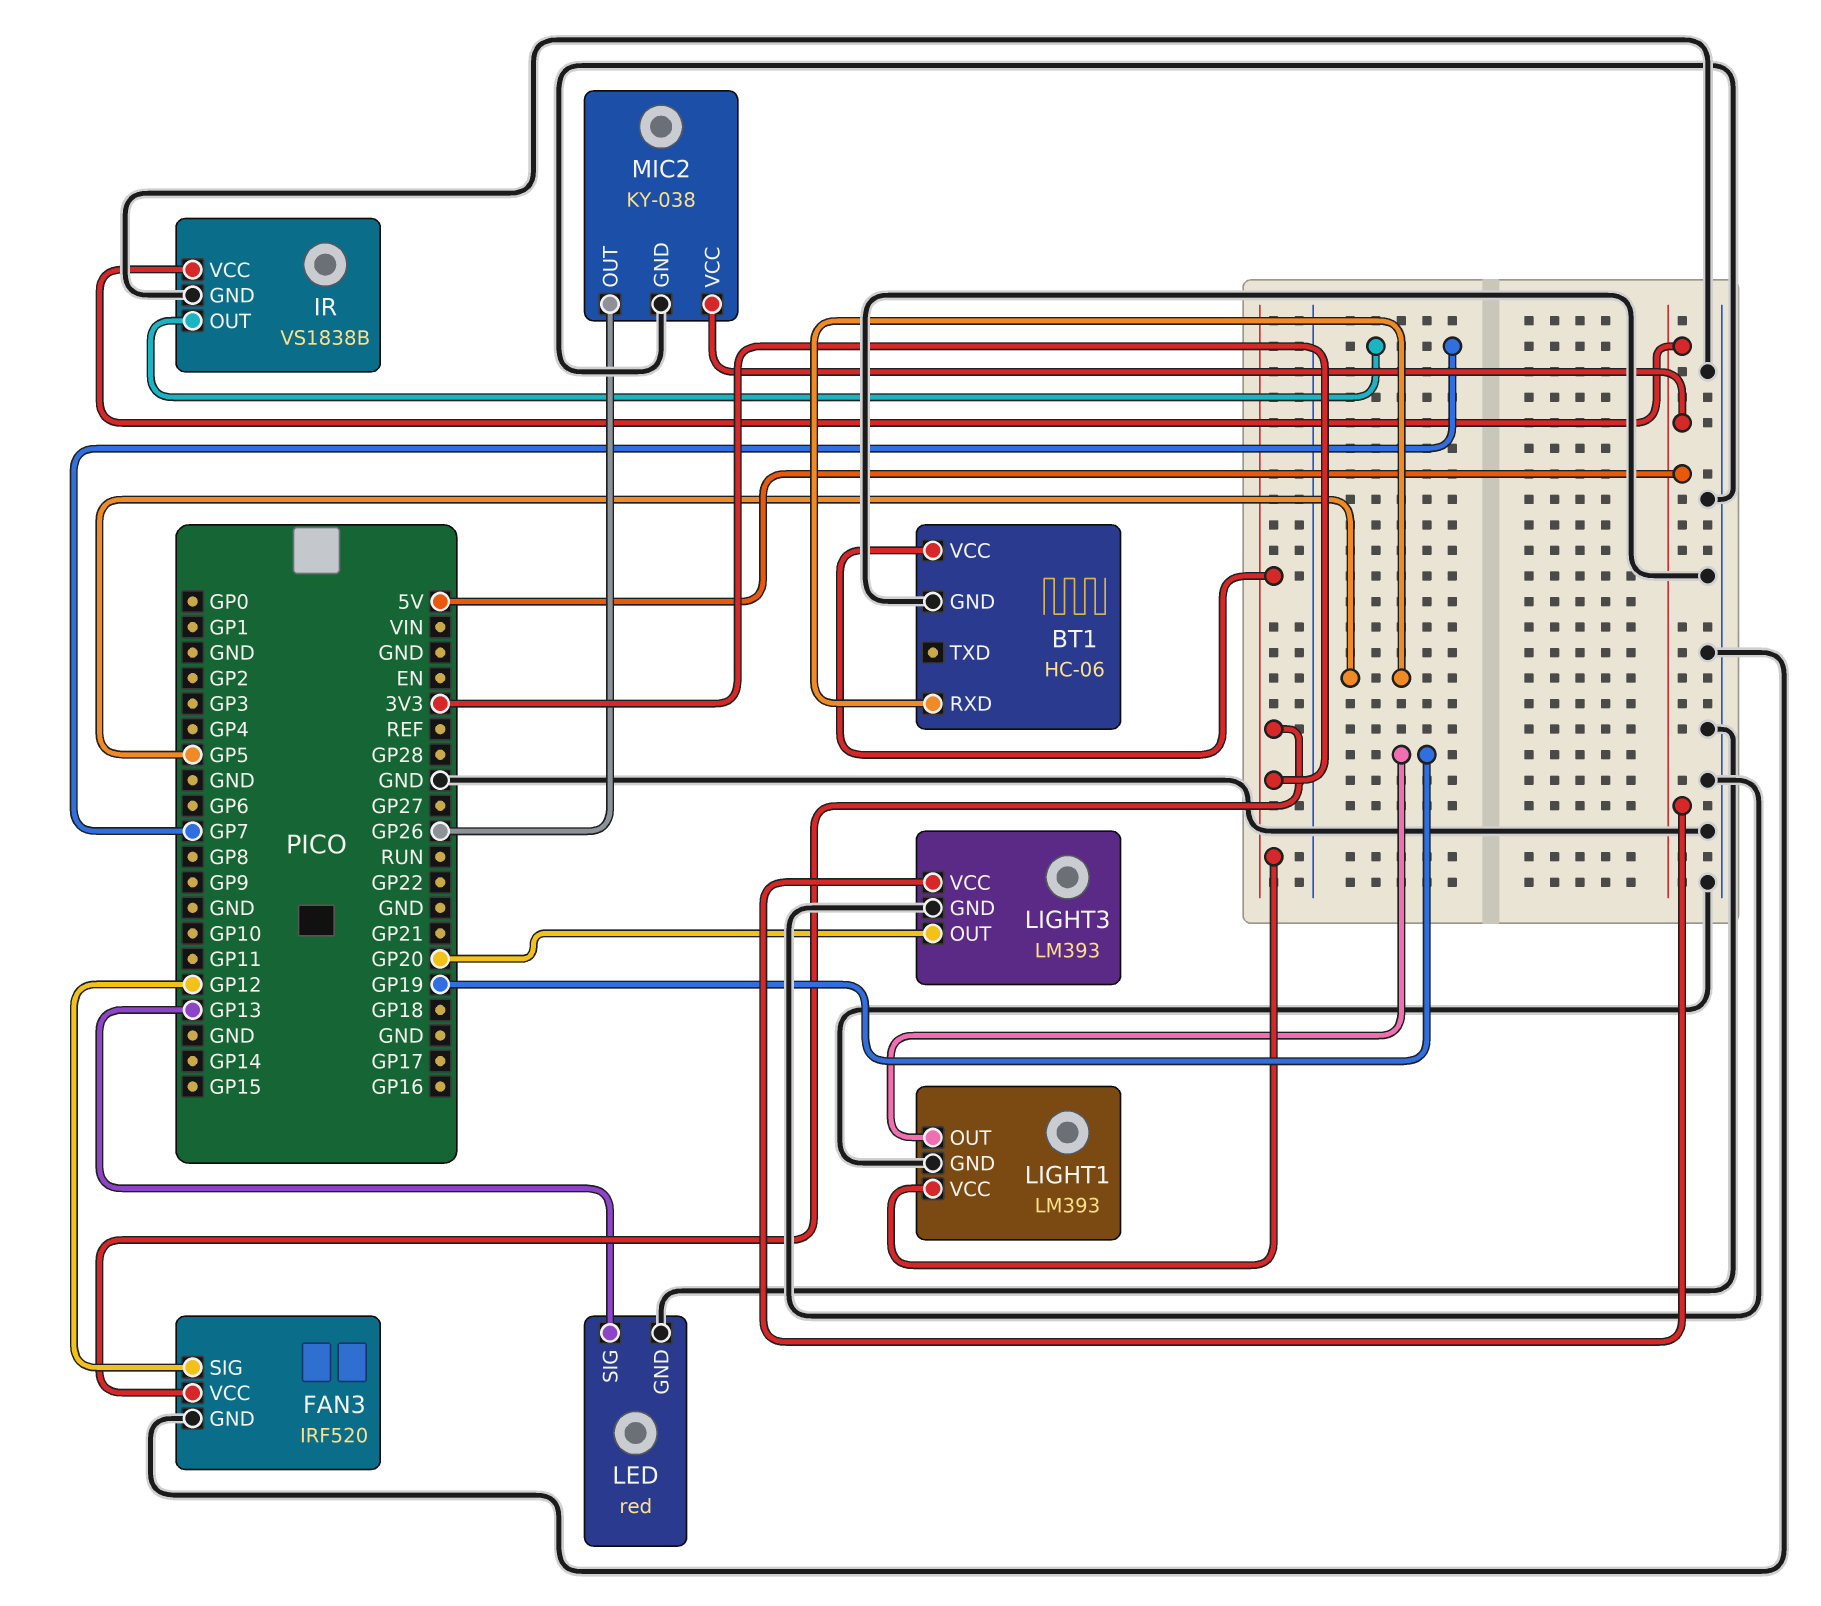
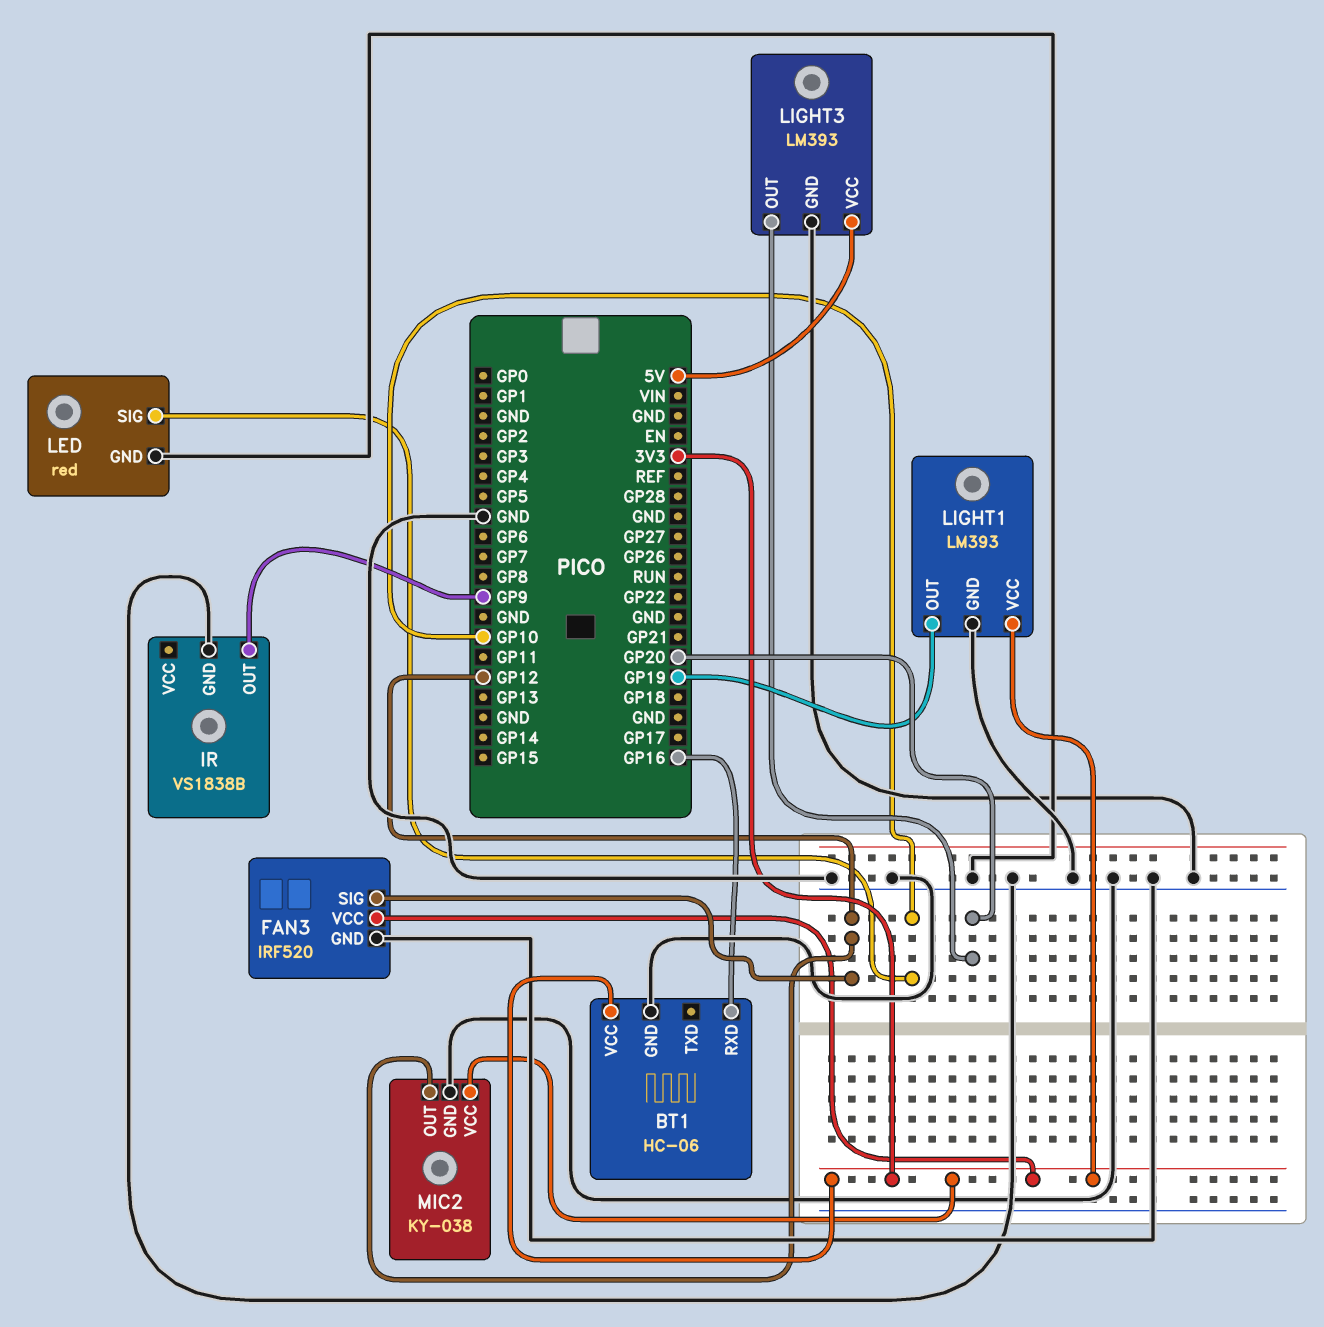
BT1 pin RXD: GP5 -> GP16
IR pin OUT: GP7 -> GP9
IR pin VCC: 5V -> none
LED pin SIG: GP13 -> GP10
MIC2 pin OUT: GP26 -> GP12
MIC2 pin VCC: 5V -> 3V3

